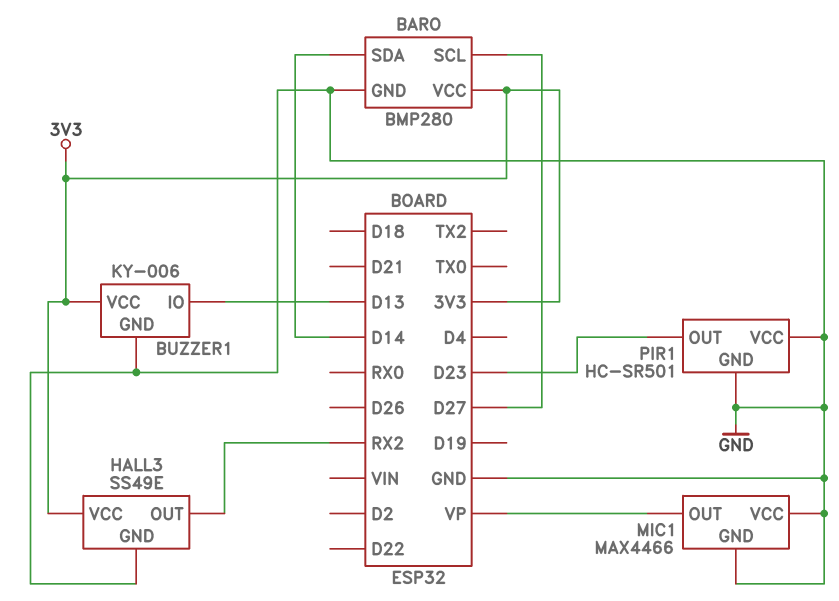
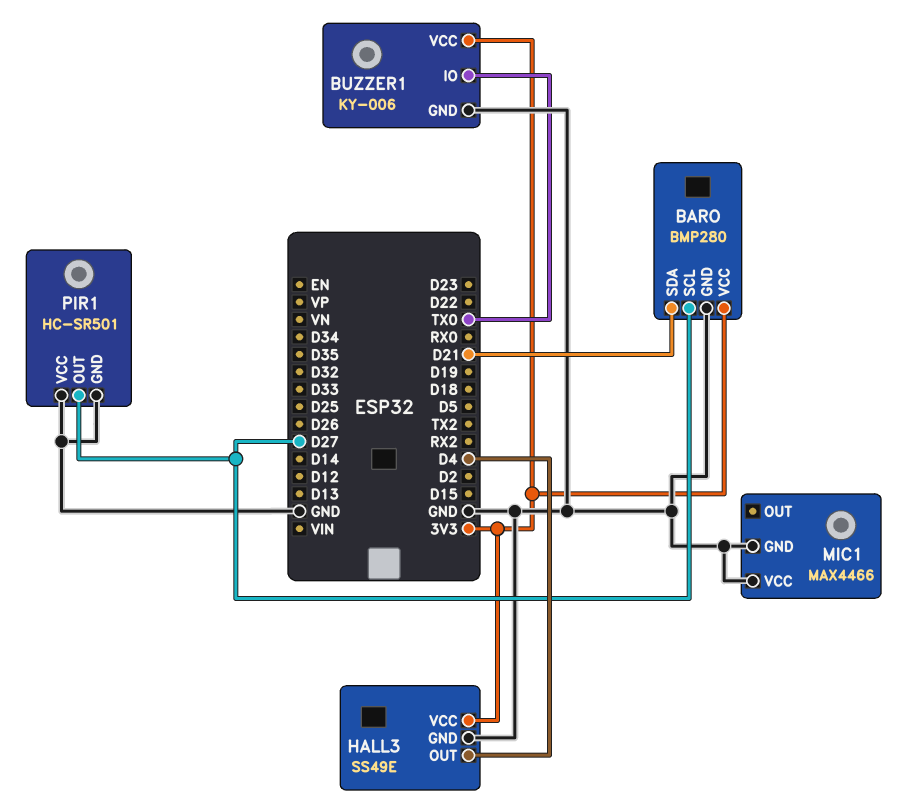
BARO pin SDA: D14 -> D21
BUZZER1 pin IO: D13 -> TX0
HALL3 pin OUT: RX2 -> D4
MIC1 pin OUT: VP -> none
PIR1 pin OUT: D23 -> D27

